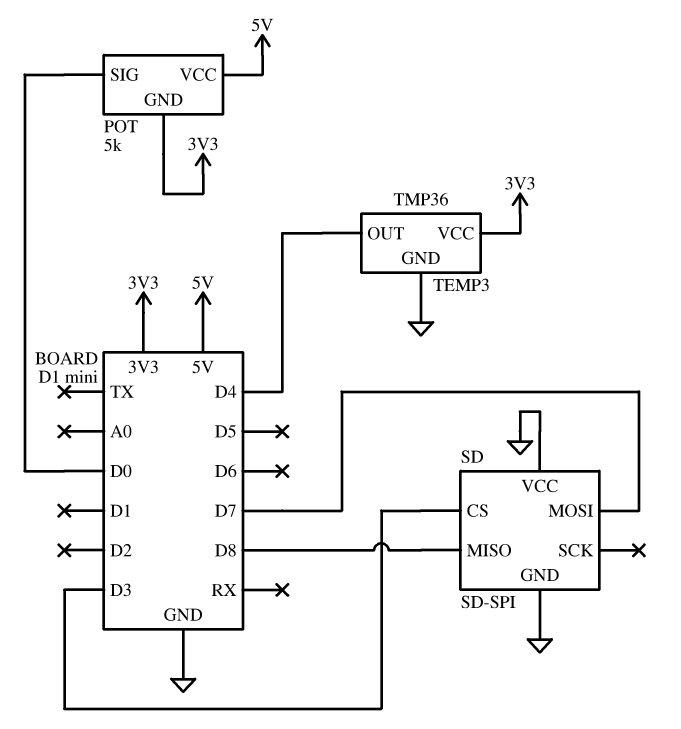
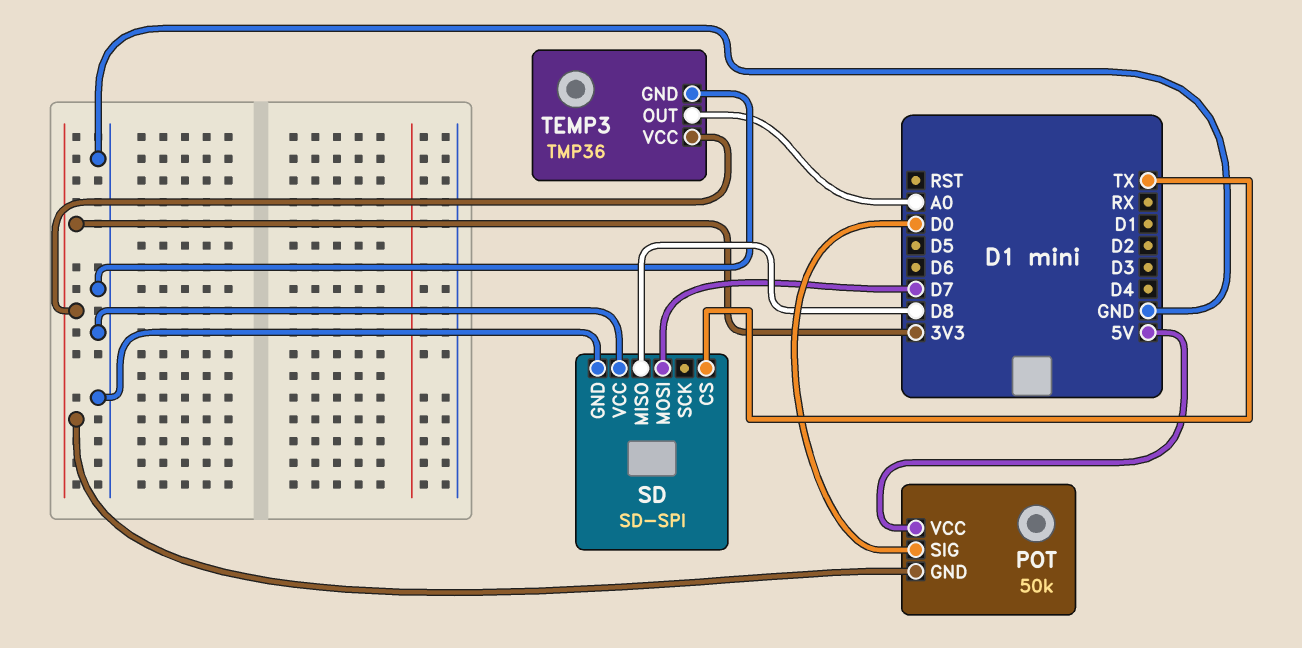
POT: 5k -> 50k
SD pin CS: D3 -> TX
TEMP3 pin OUT: D4 -> A0

